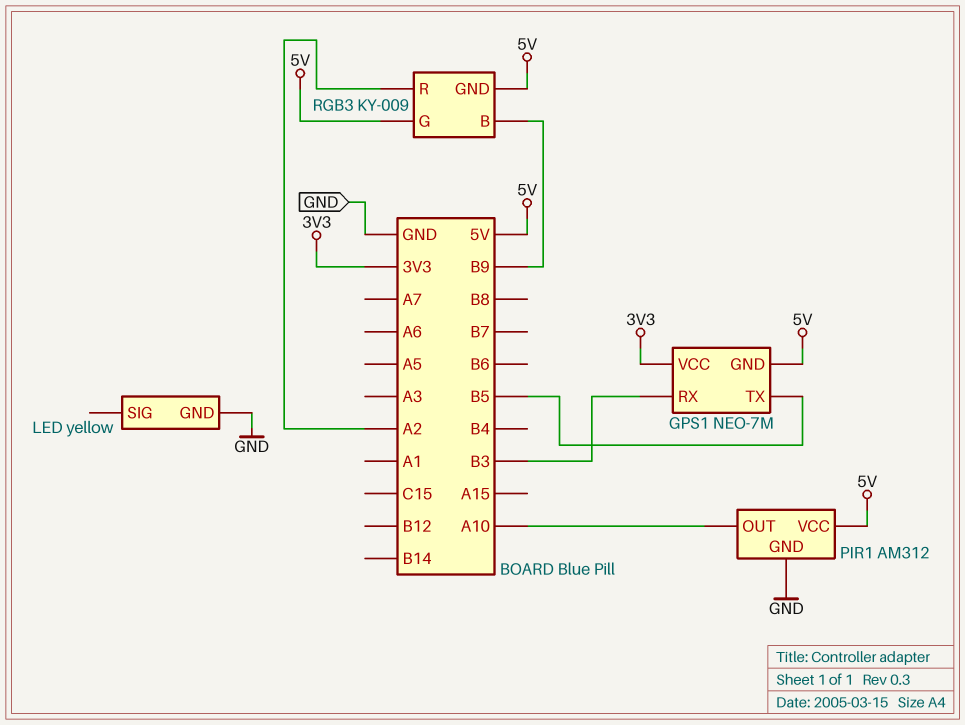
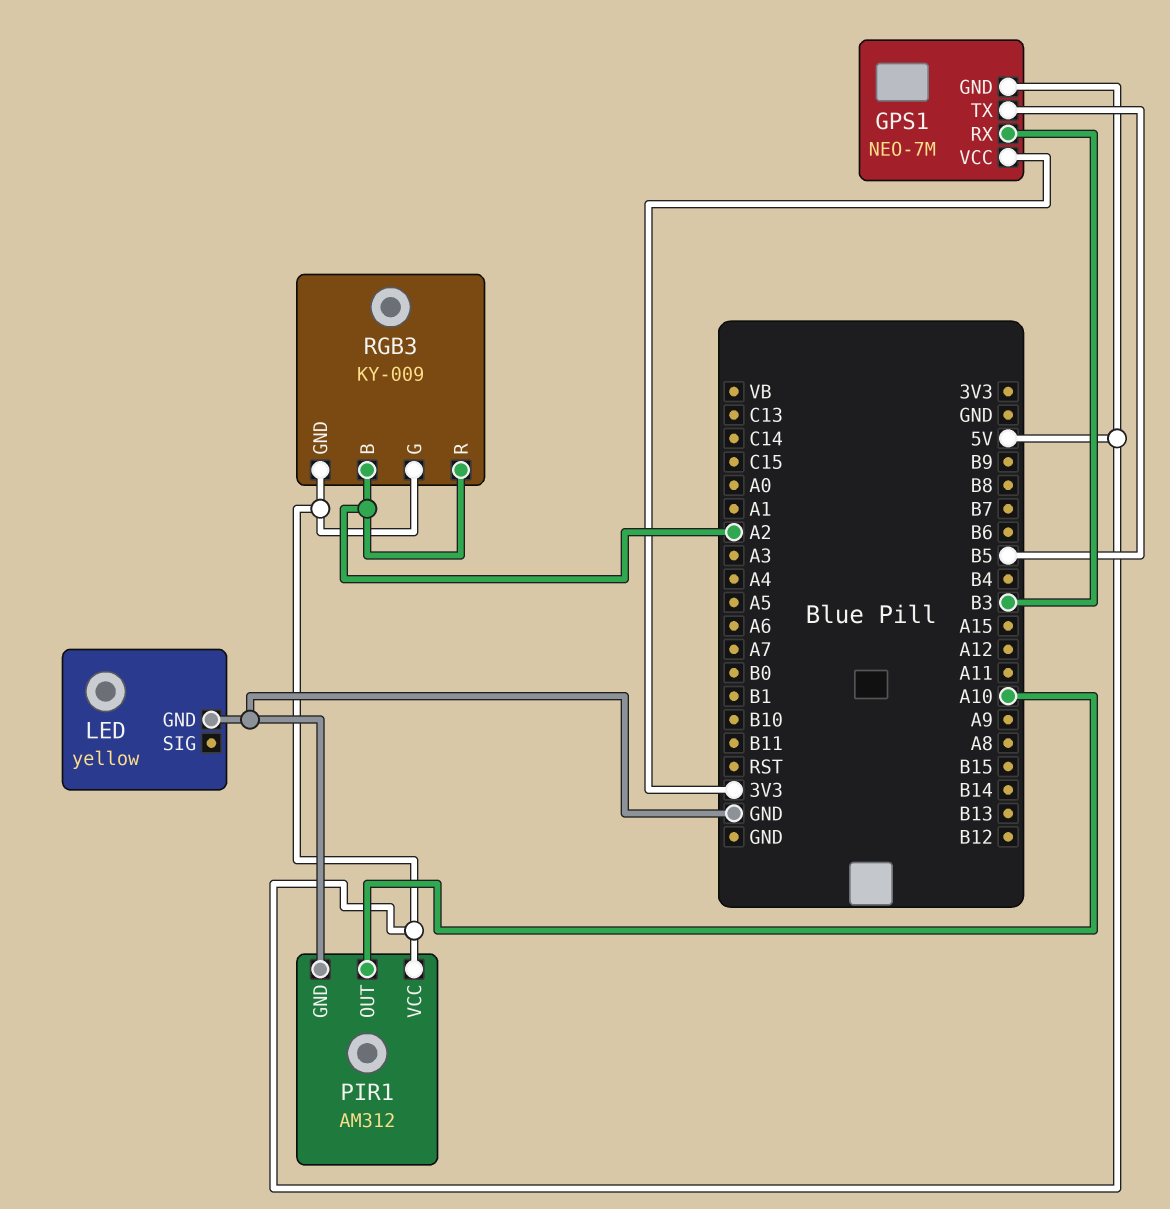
RGB3 pin B: B9 -> A2

